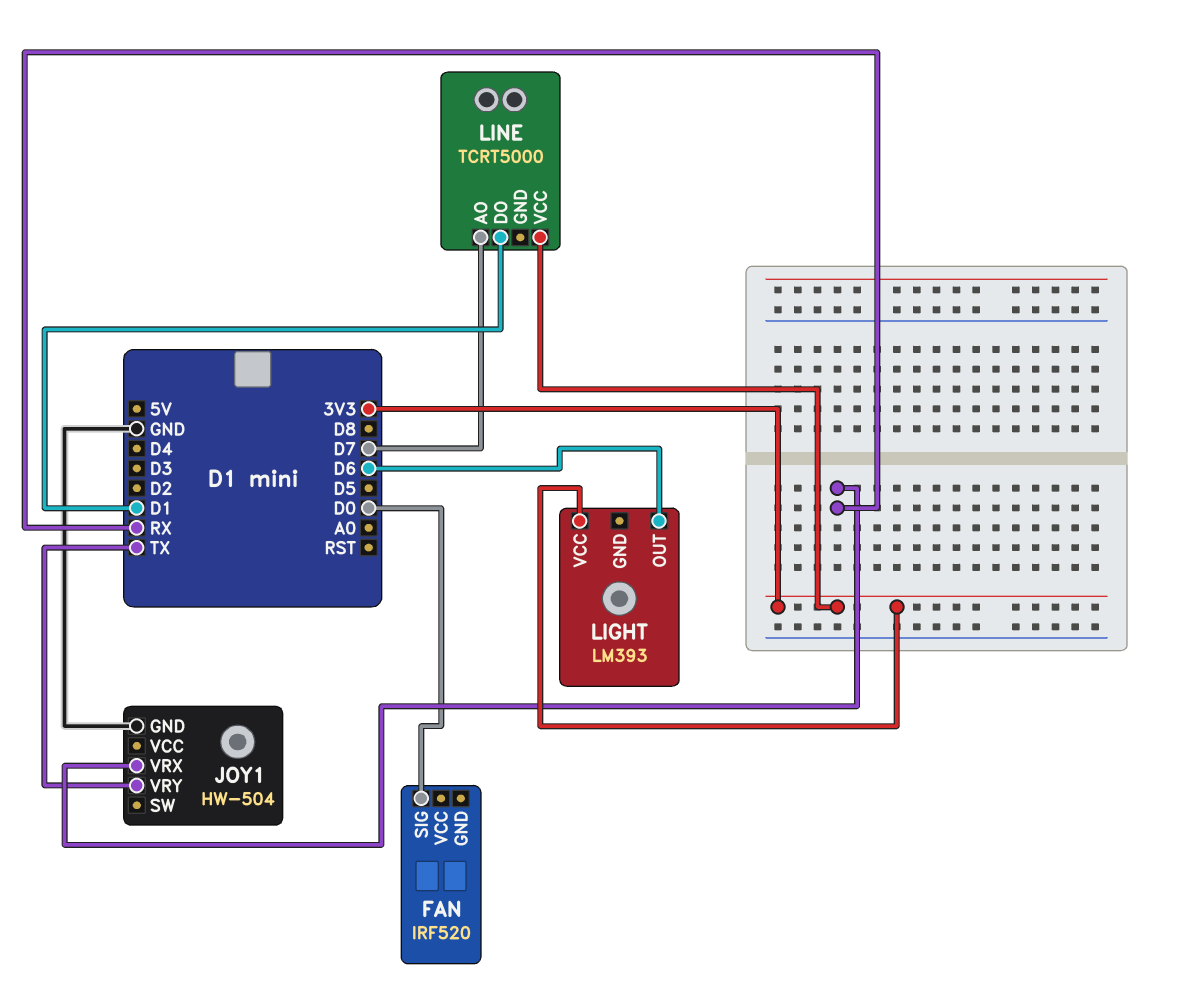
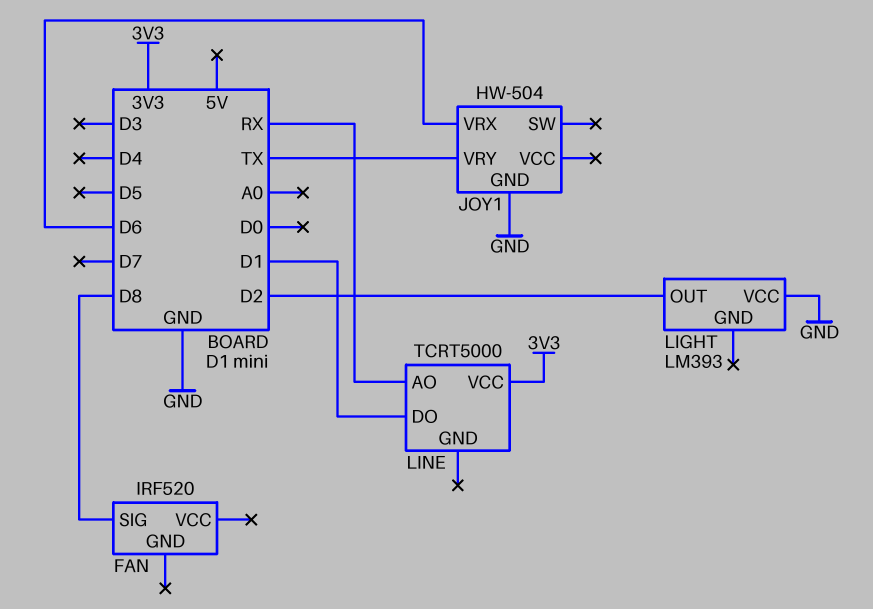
FAN pin SIG: D0 -> D8
JOY1 pin VRX: RX -> D6
LIGHT pin OUT: D6 -> D2
LIGHT pin VCC: 3V3 -> GND
LINE pin AO: D7 -> RX

